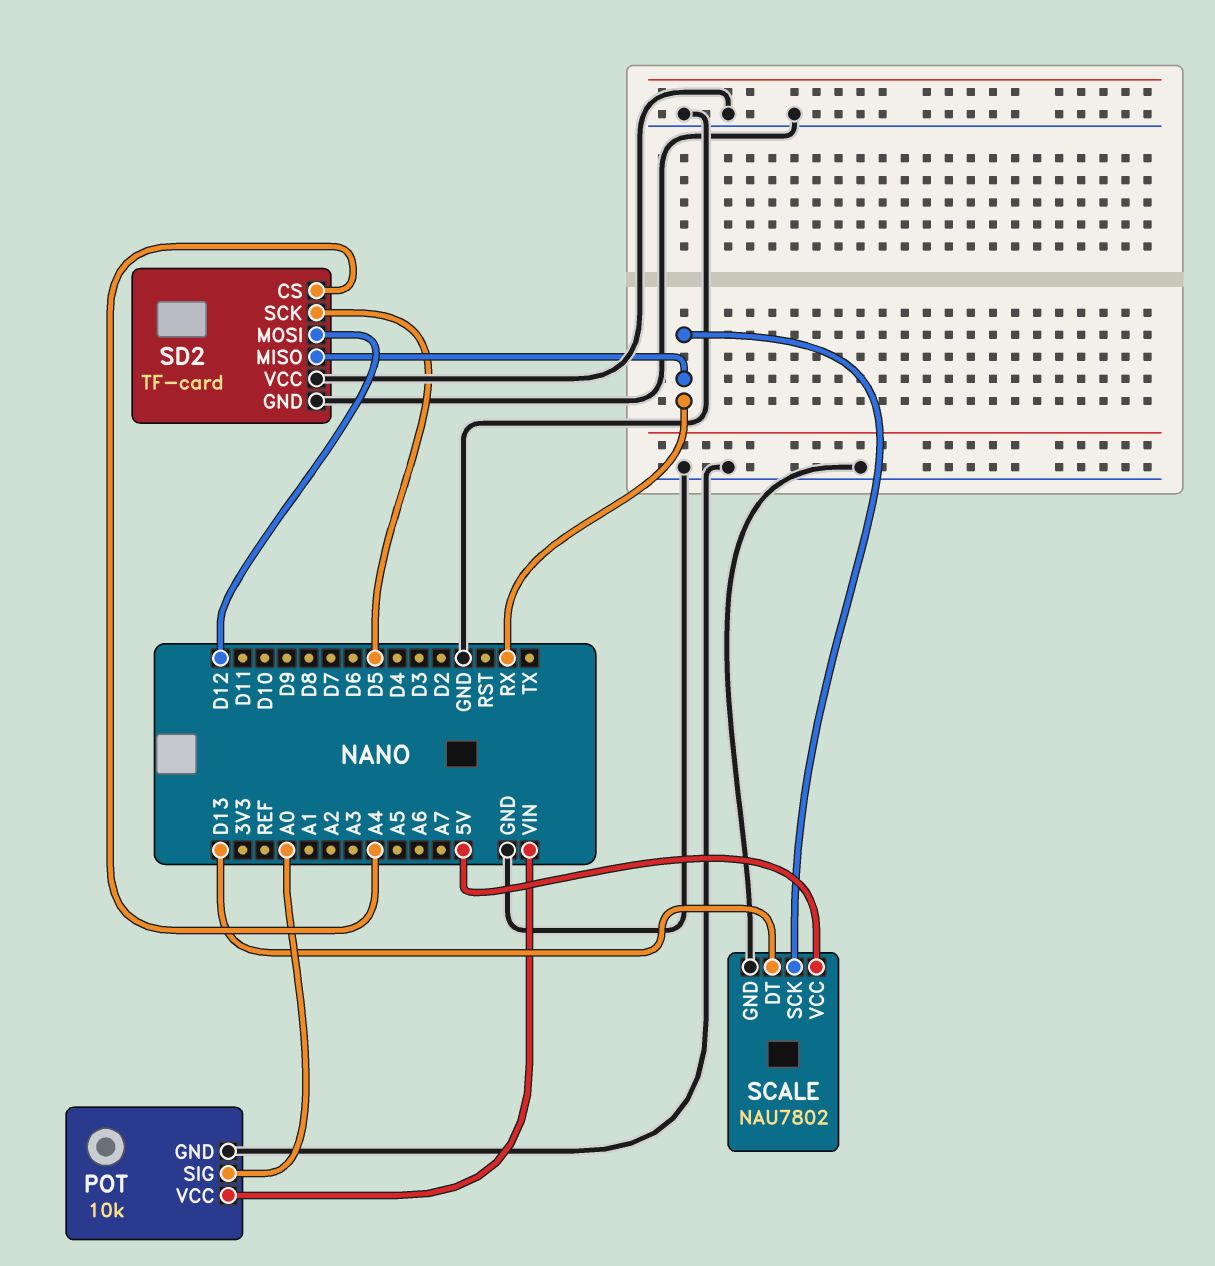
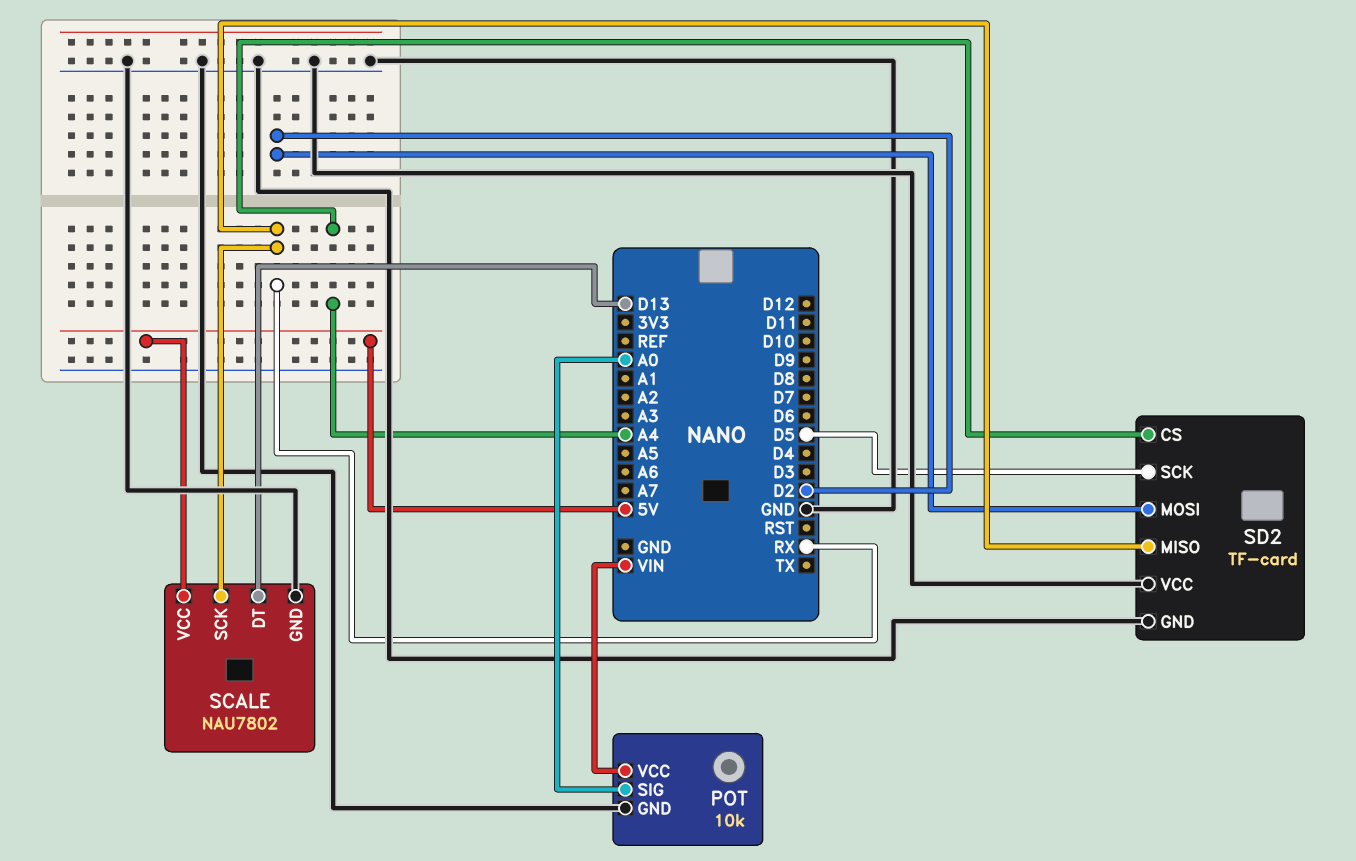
SD2 pin MOSI: D12 -> D2

